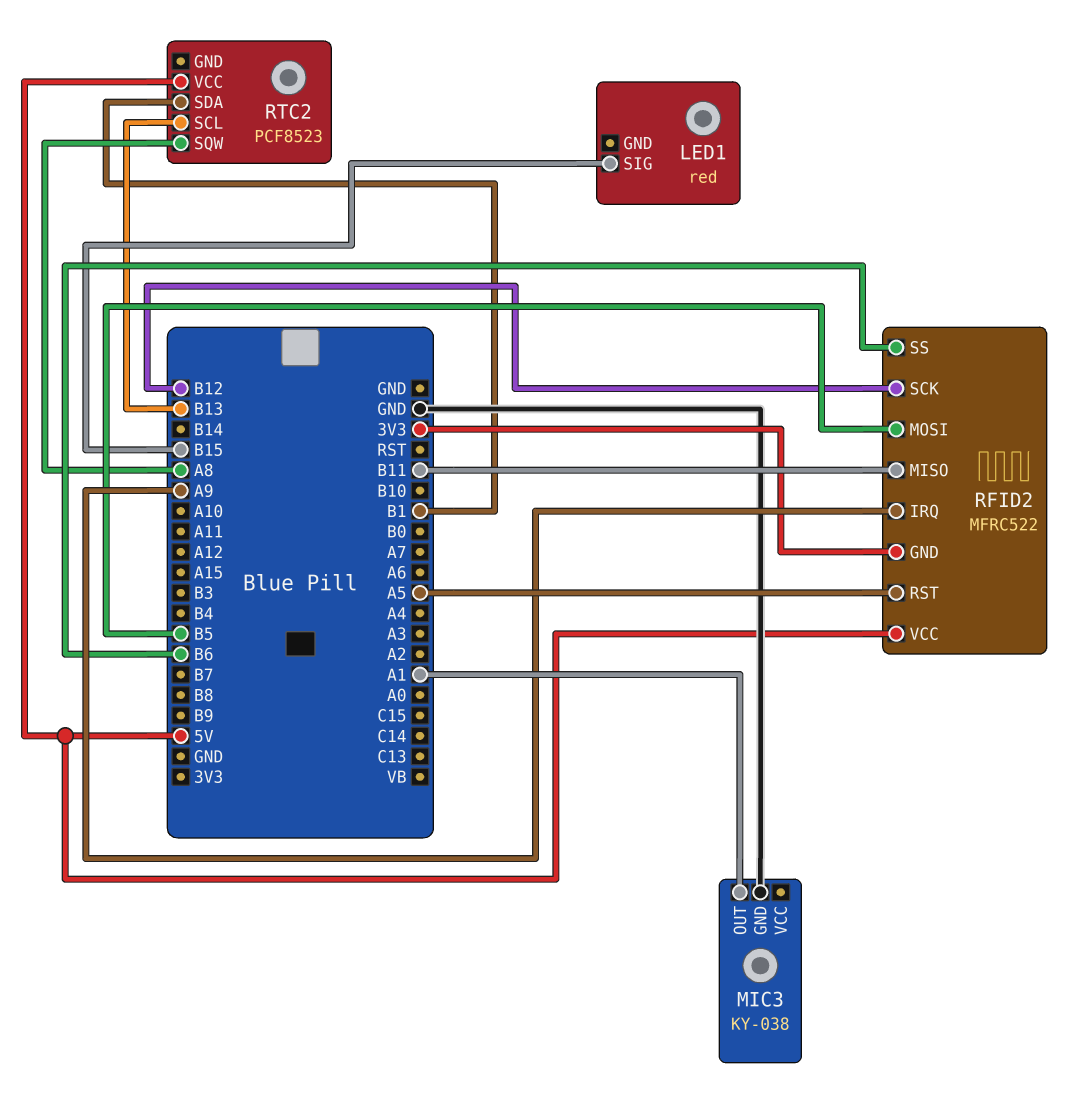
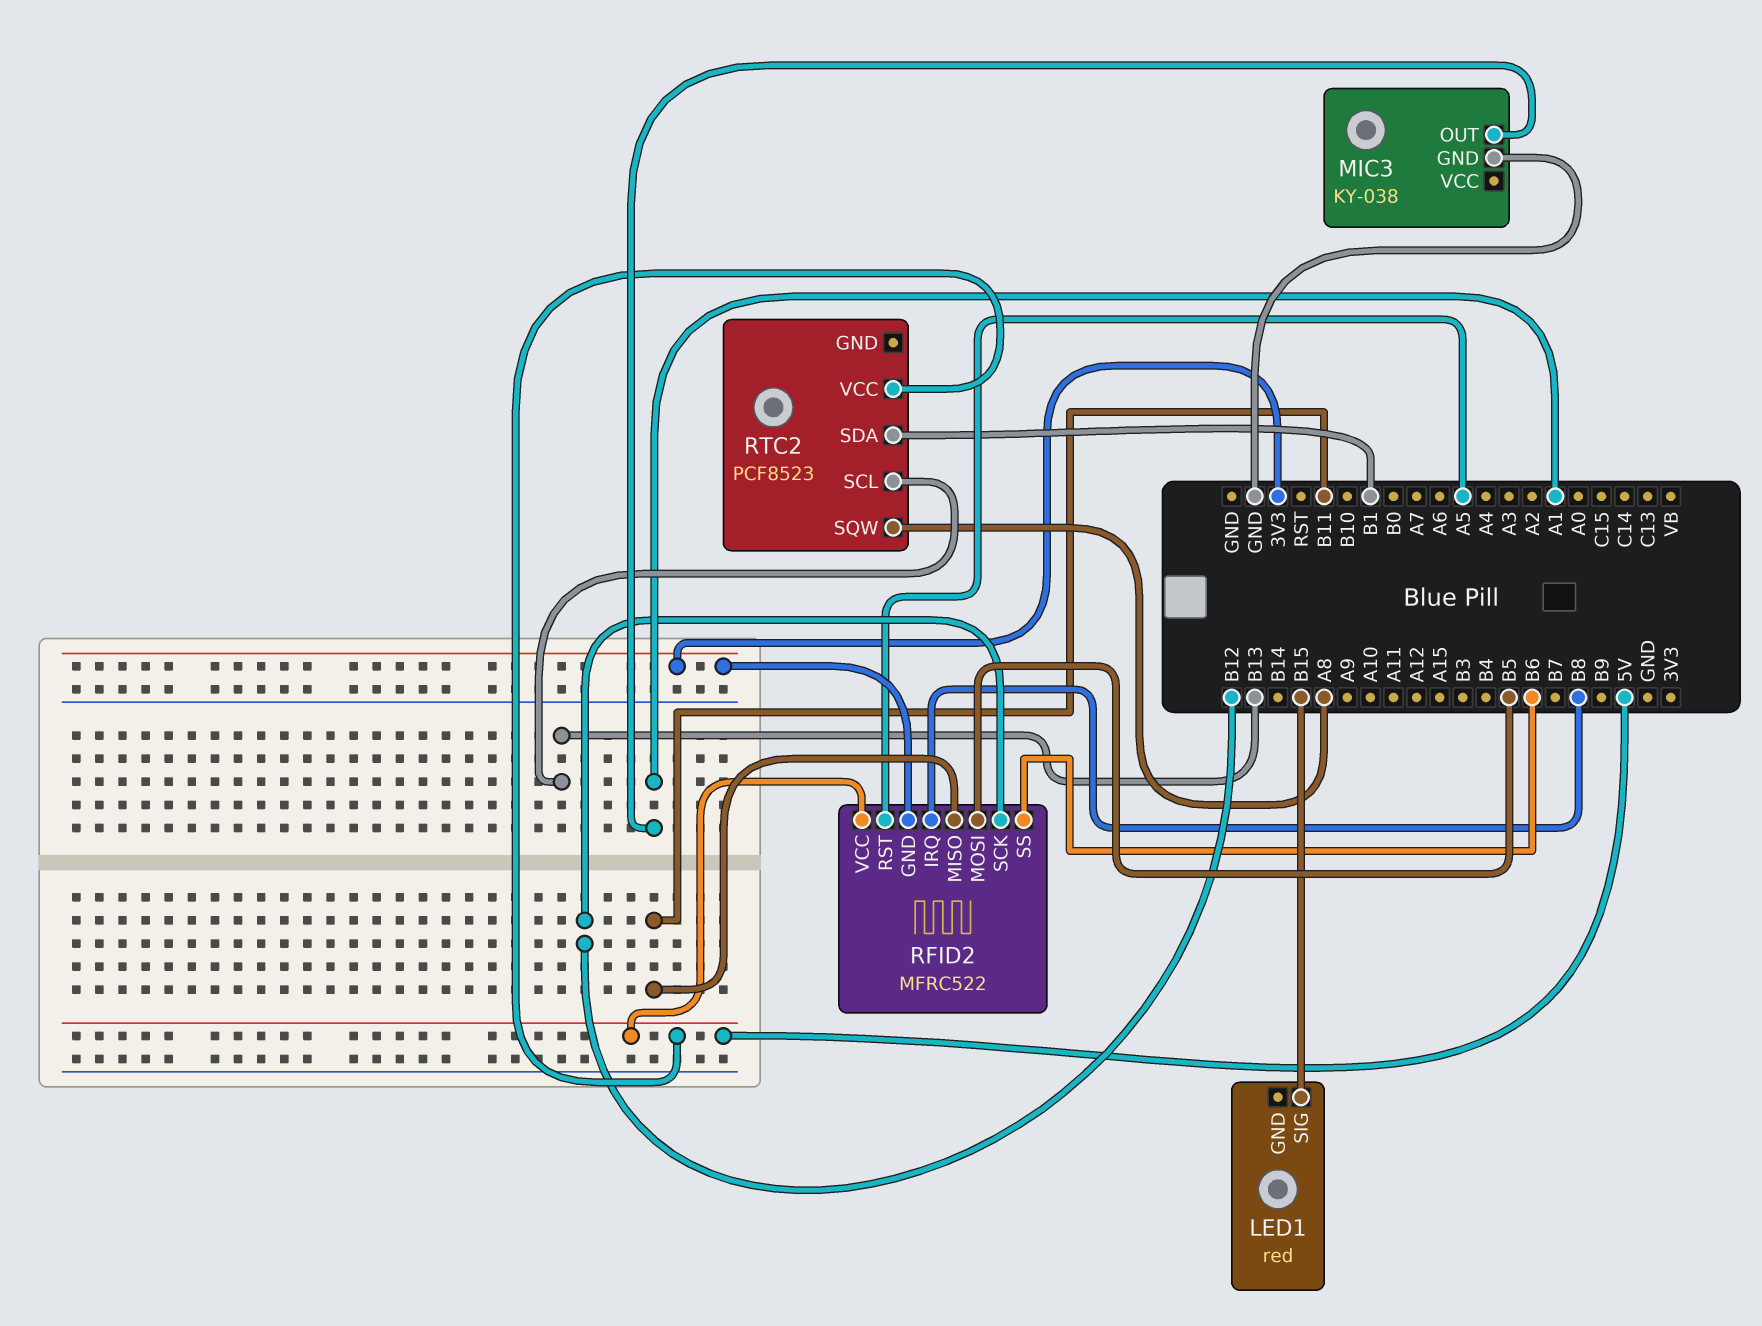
RFID2 pin IRQ: A9 -> B8

